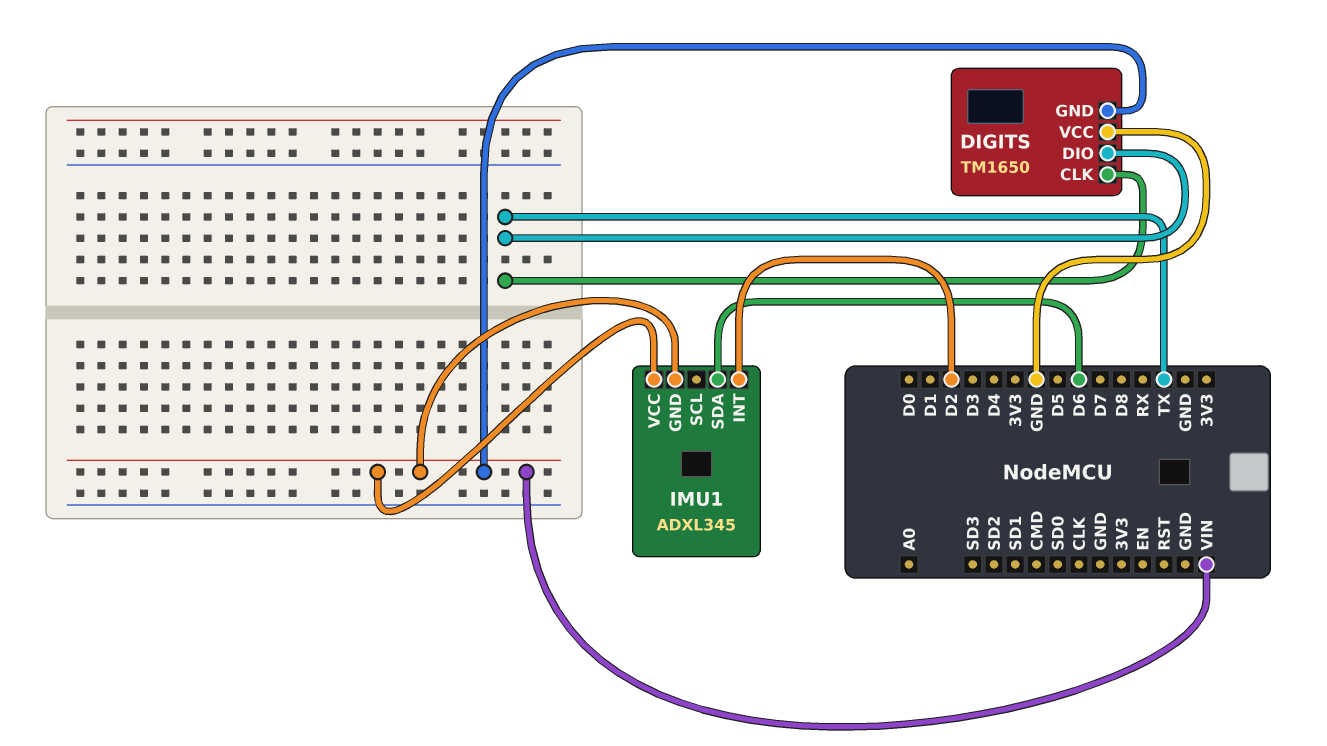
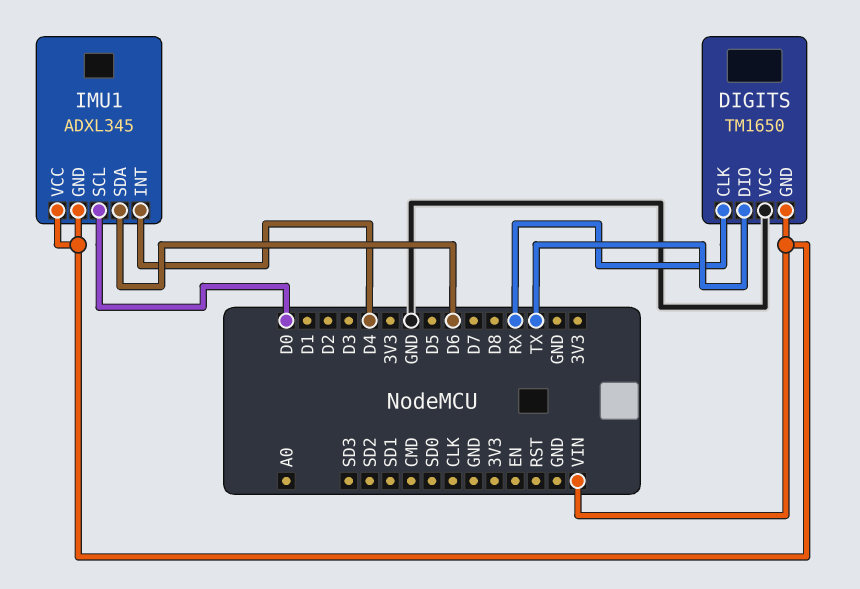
DIGITS pin CLK: TX -> RX
IMU1 pin INT: D2 -> D4
IMU1 pin SCL: none -> D0

